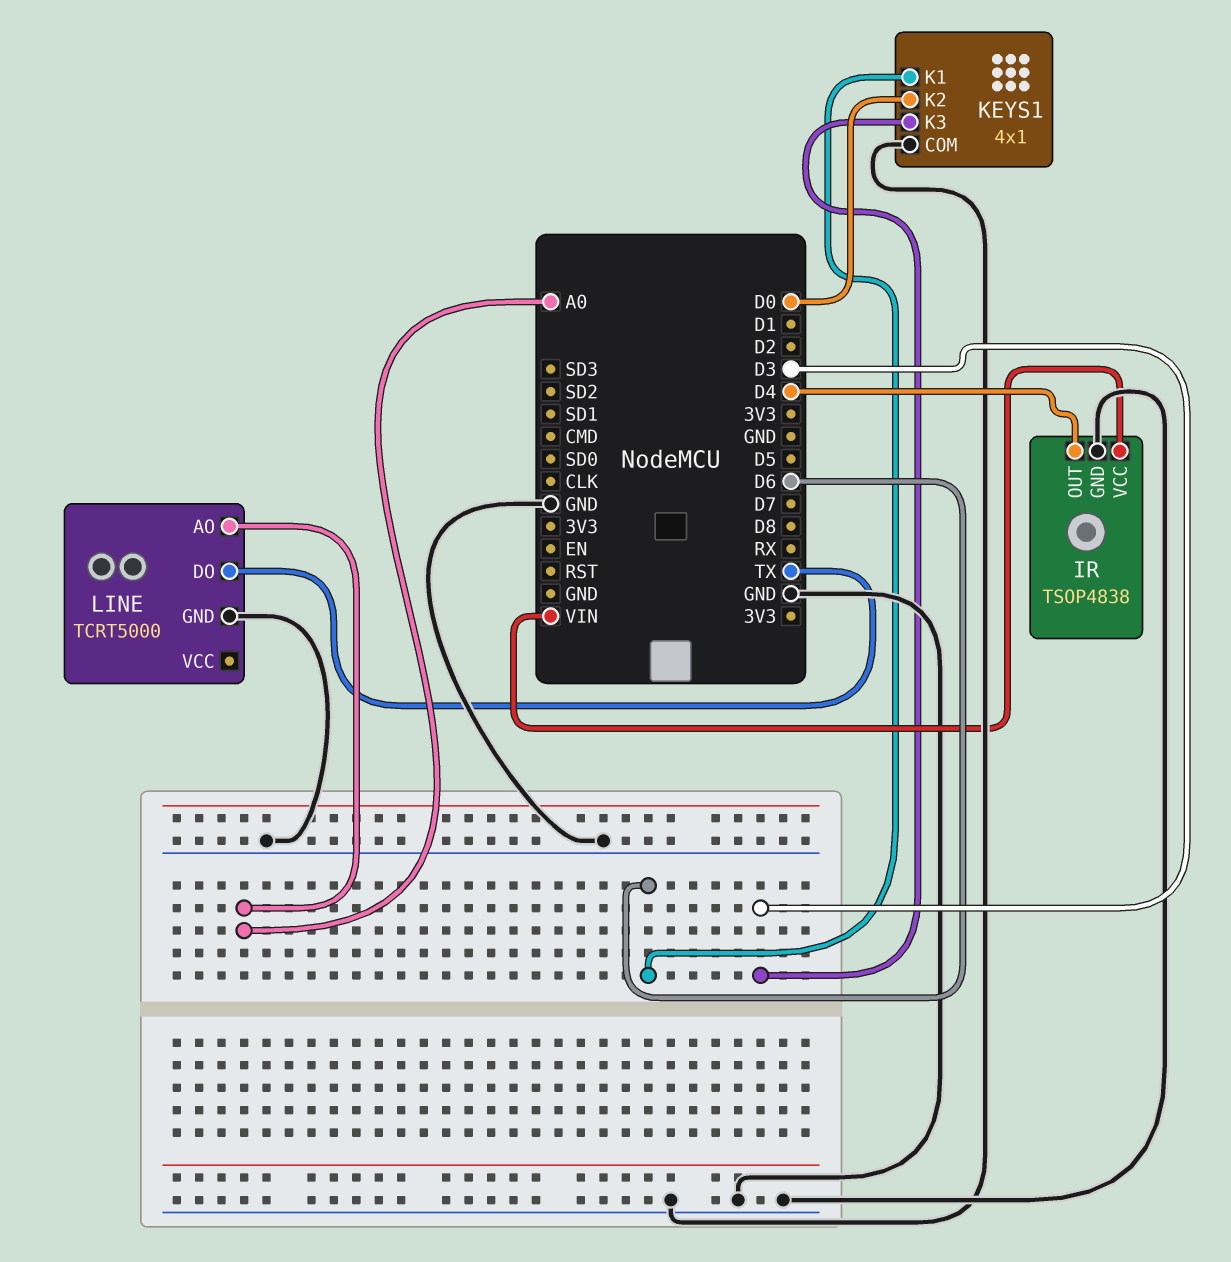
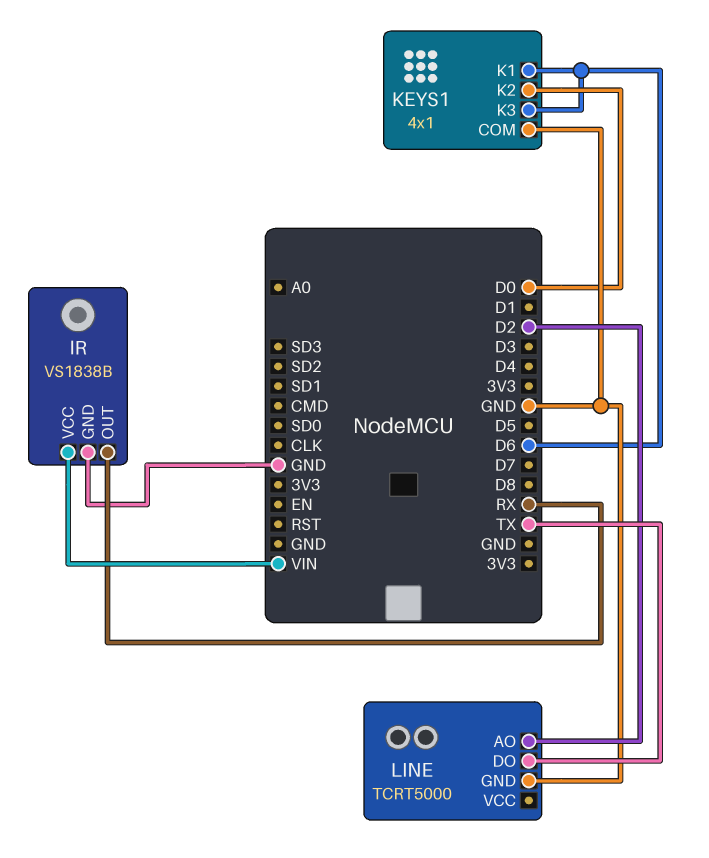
IR: TSOP4838 -> VS1838B
IR pin OUT: D4 -> RX
KEYS1 pin K3: D3 -> D6
LINE pin AO: A0 -> D2

